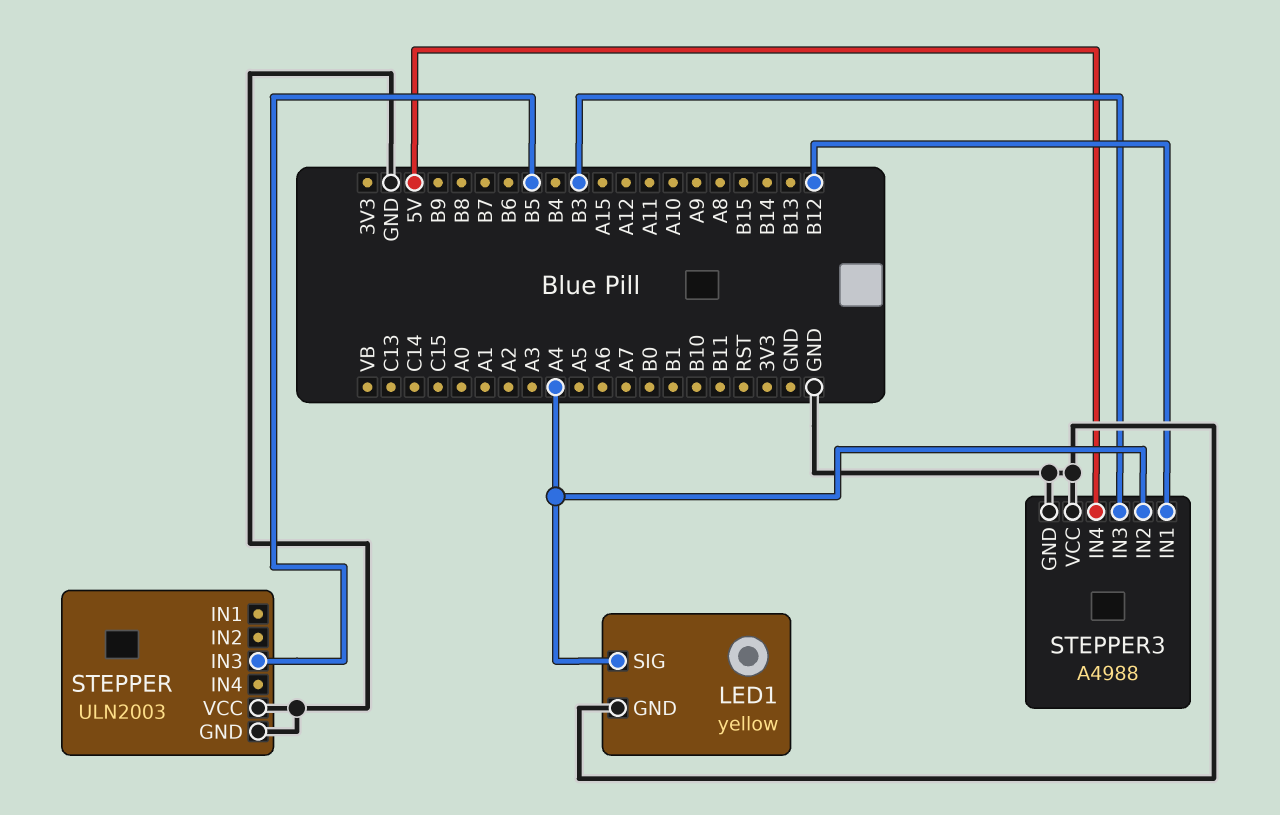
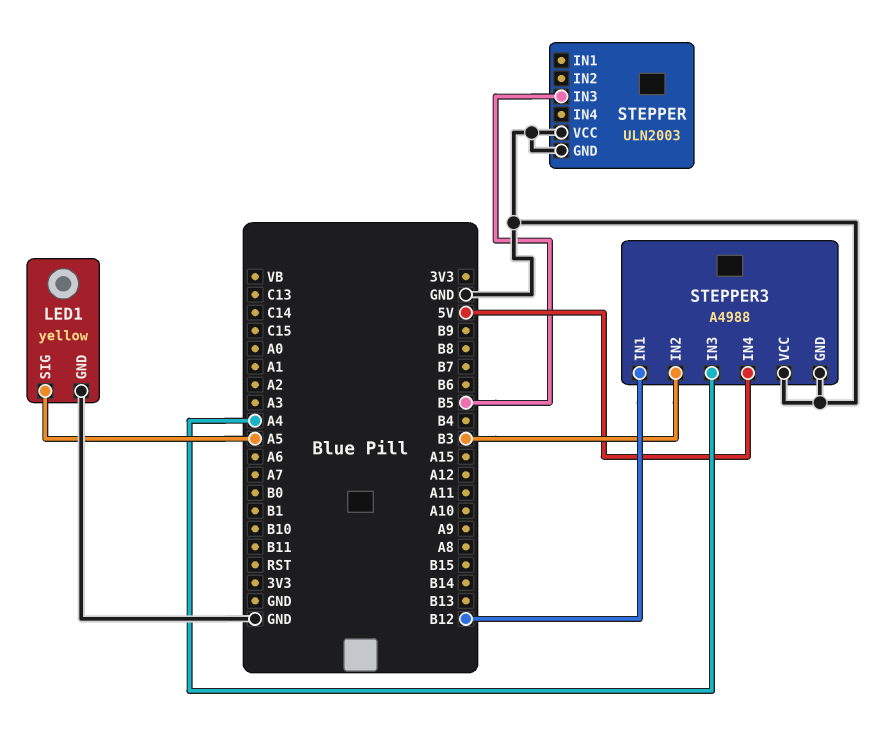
LED1 pin SIG: A4 -> A5
STEPPER3 pin IN2: A4 -> B3
STEPPER3 pin IN3: B3 -> A4

